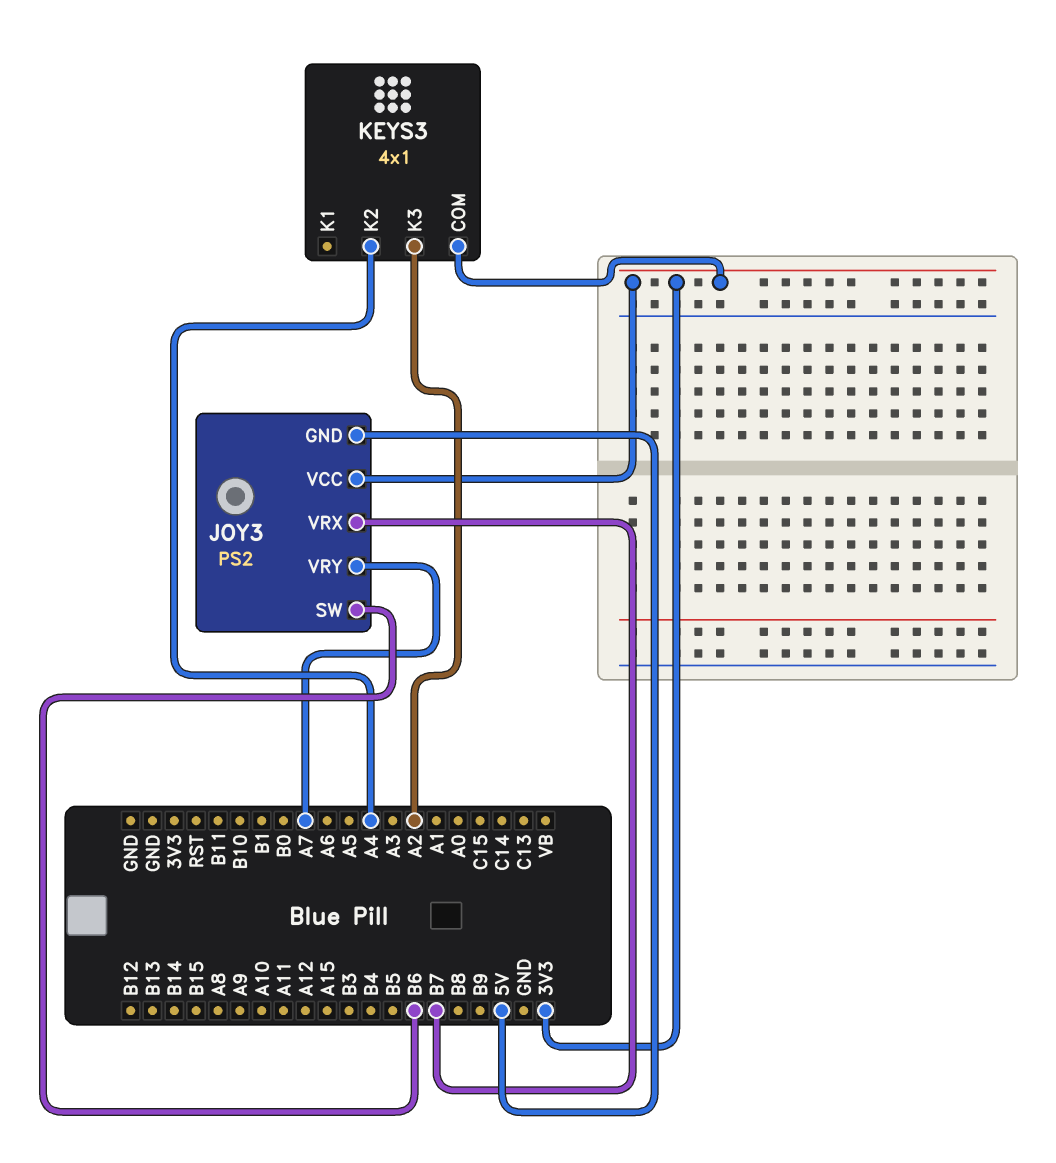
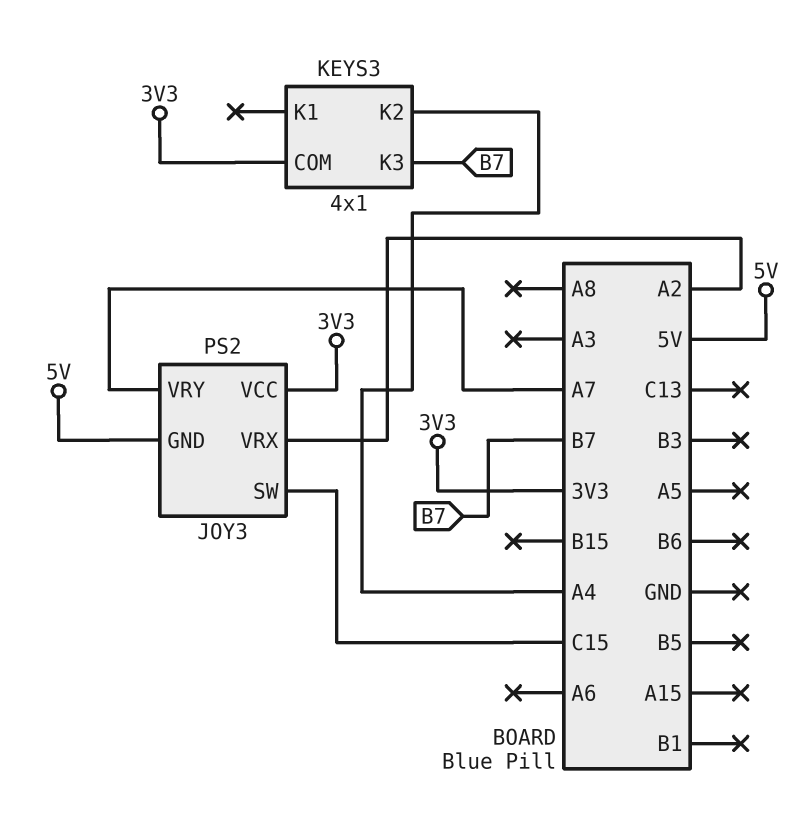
JOY3 pin SW: B6 -> C15
JOY3 pin VRX: B7 -> A2
KEYS3 pin K3: A2 -> B7

